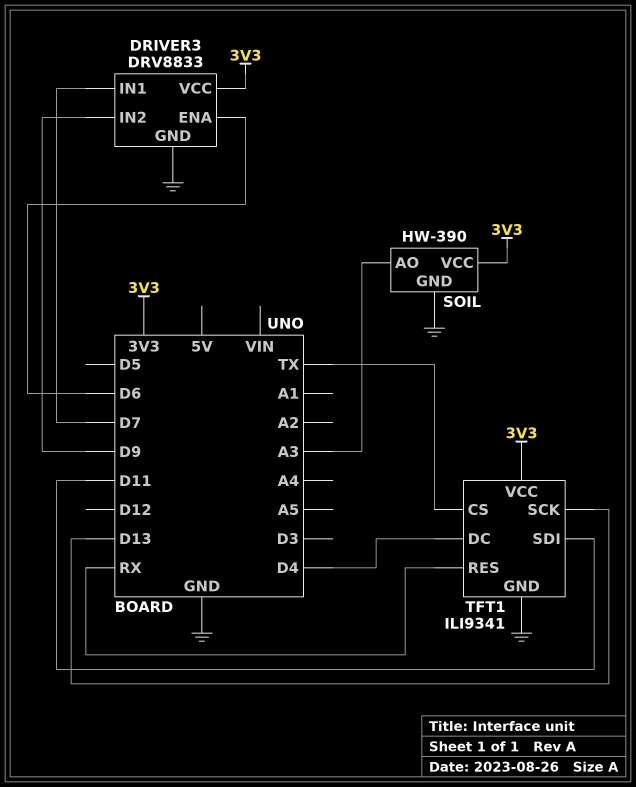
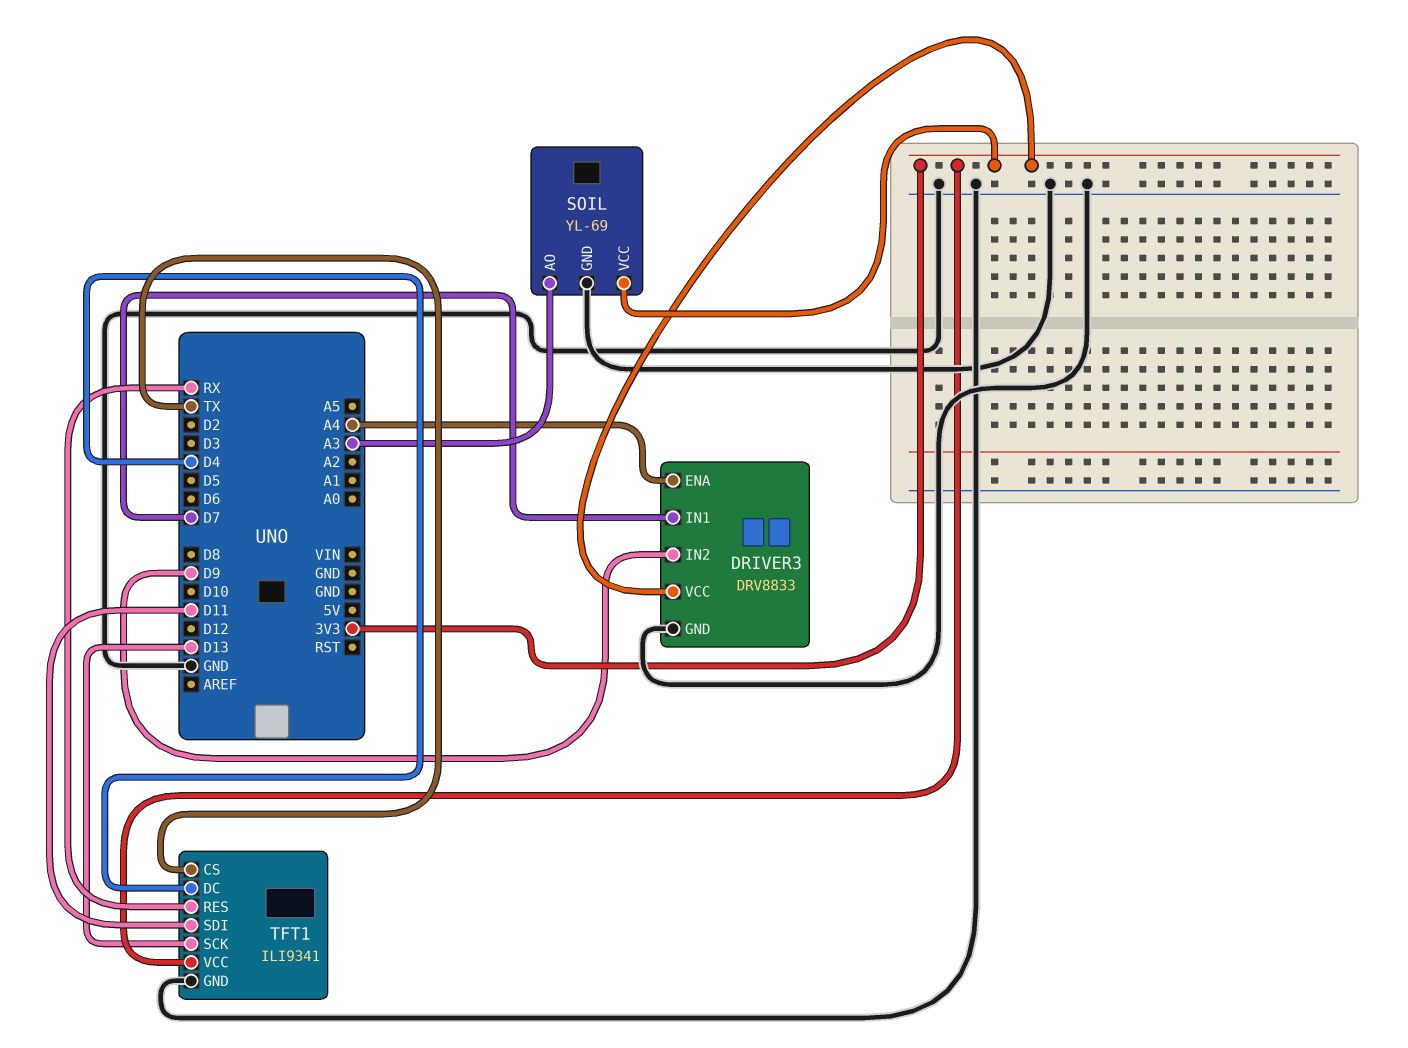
DRIVER3 pin ENA: D6 -> A4
SOIL: HW-390 -> YL-69

